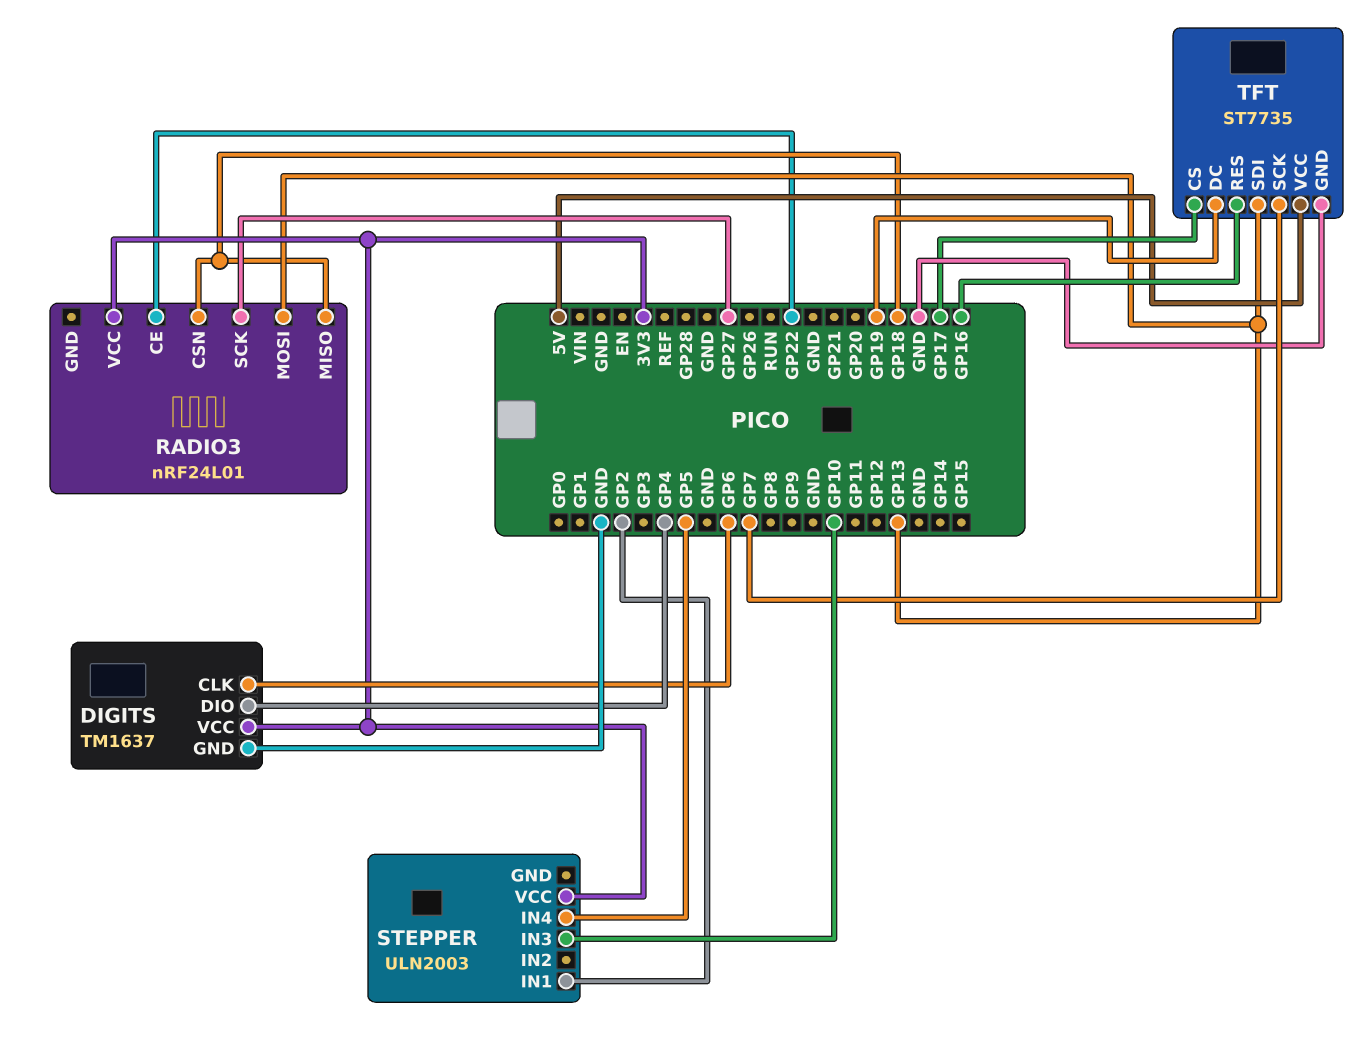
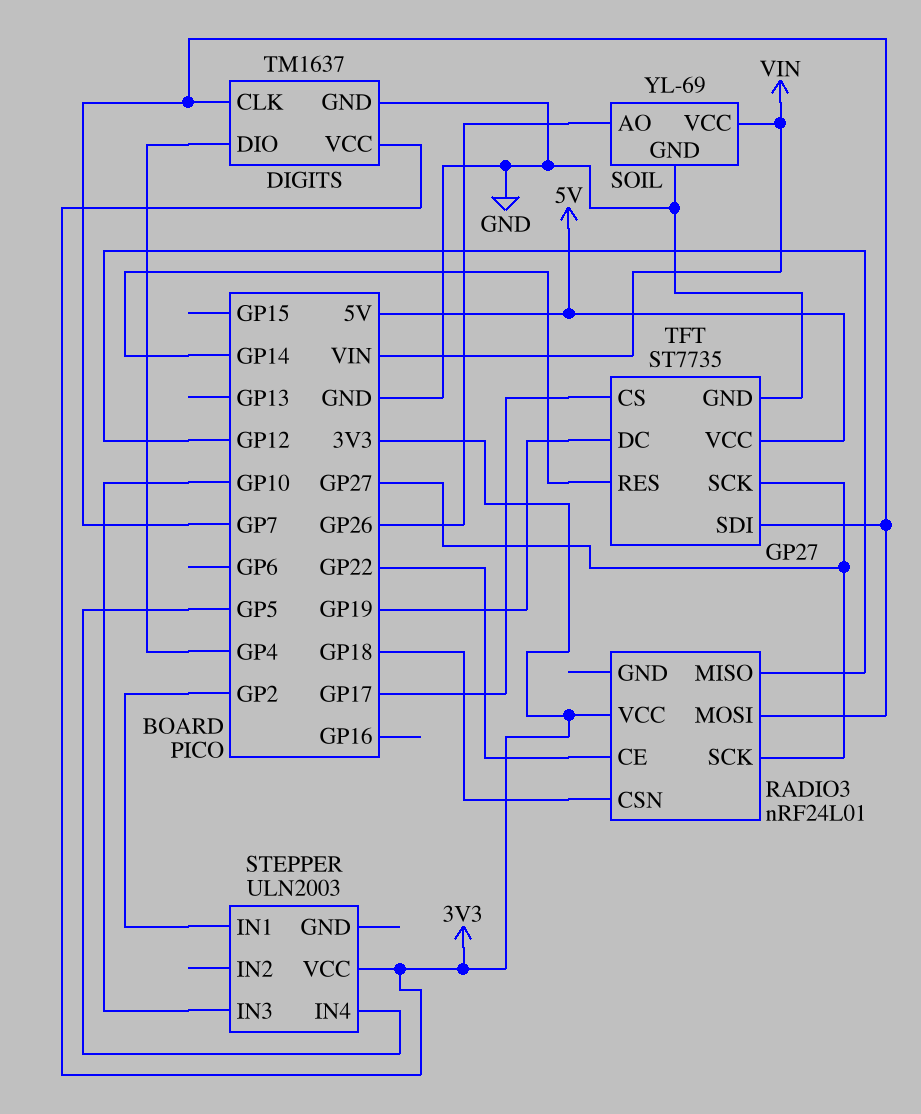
DIGITS pin CLK: GP6 -> GP7
RADIO3 pin MISO: GP18 -> GP12
RADIO3 pin MOSI: GP13 -> GP7
SOIL: none -> YL-69
SOIL pin AO: none -> GP26
SOIL pin GND: none -> GND
SOIL pin VCC: none -> VIN
TFT pin RES: GP16 -> GP14
TFT pin SCK: GP7 -> GP27
TFT pin SDI: GP13 -> GP7

